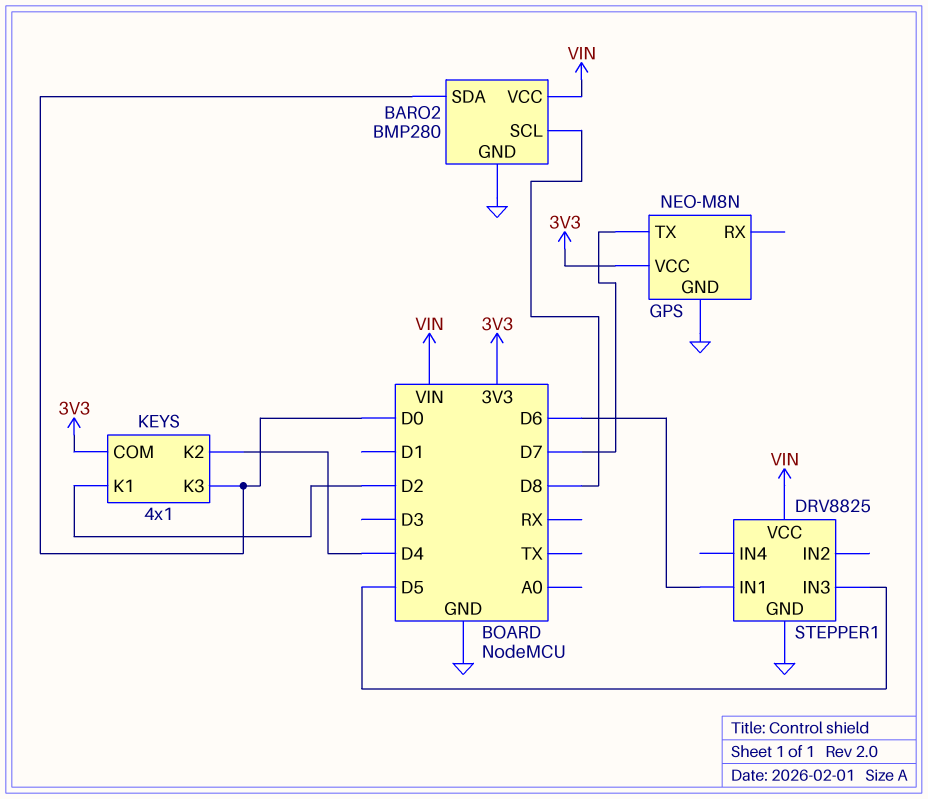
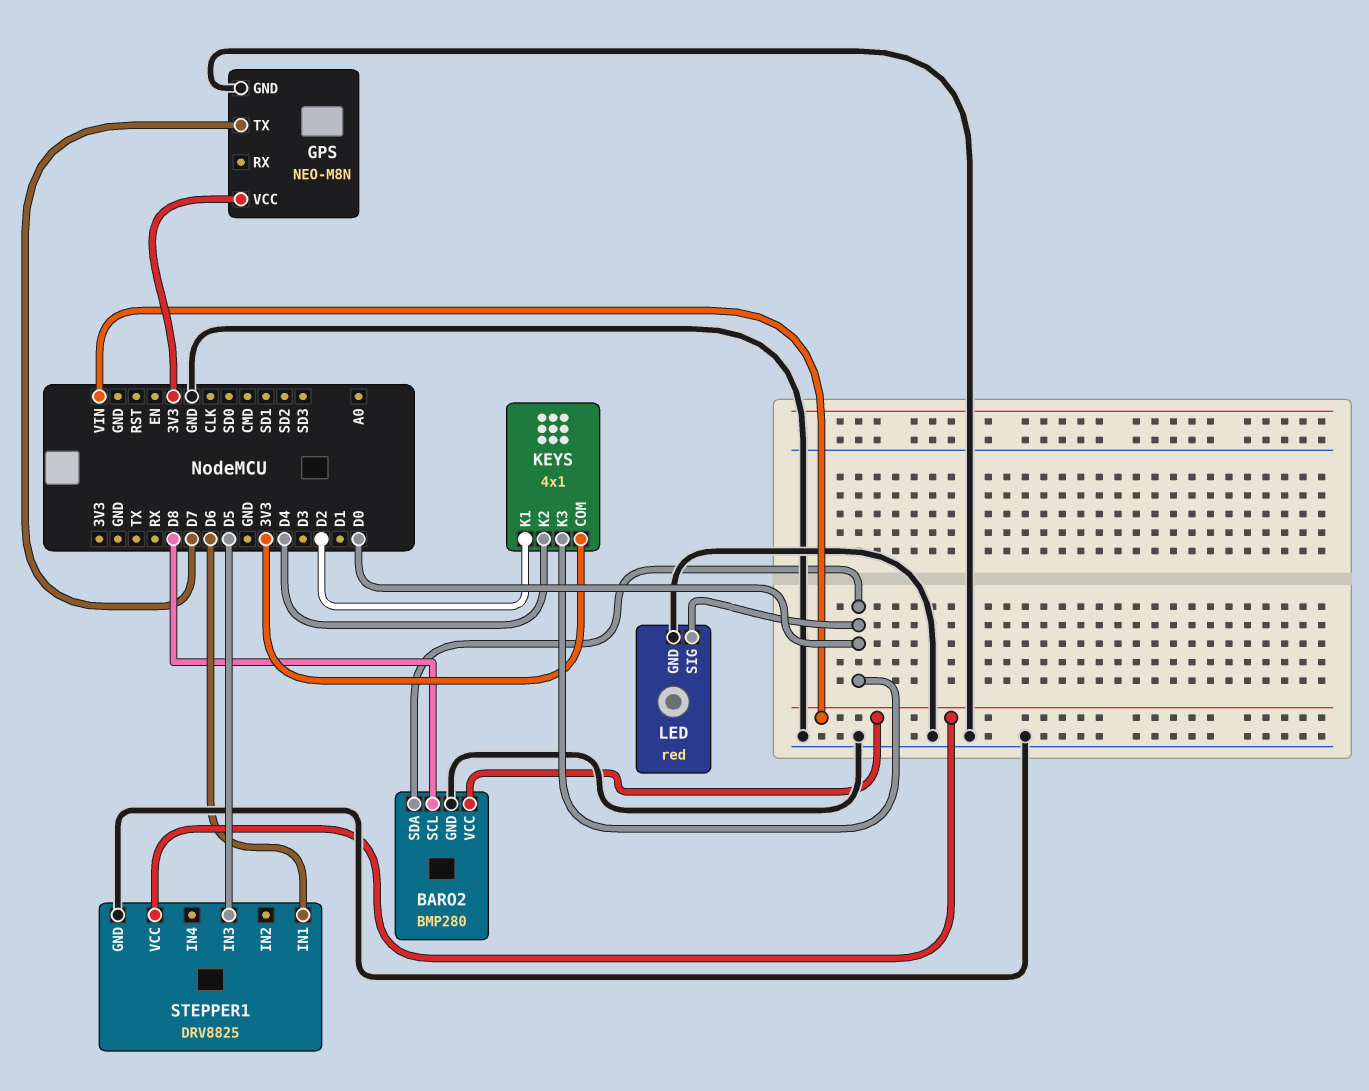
LED: none -> red
LED pin GND: none -> GND
LED pin SIG: none -> D0

